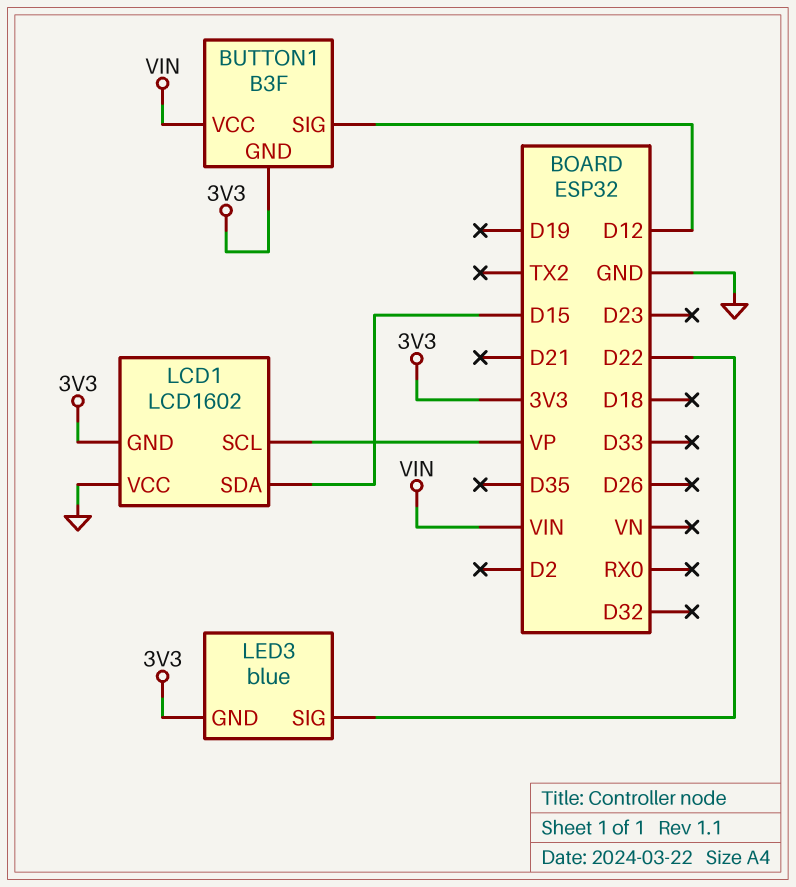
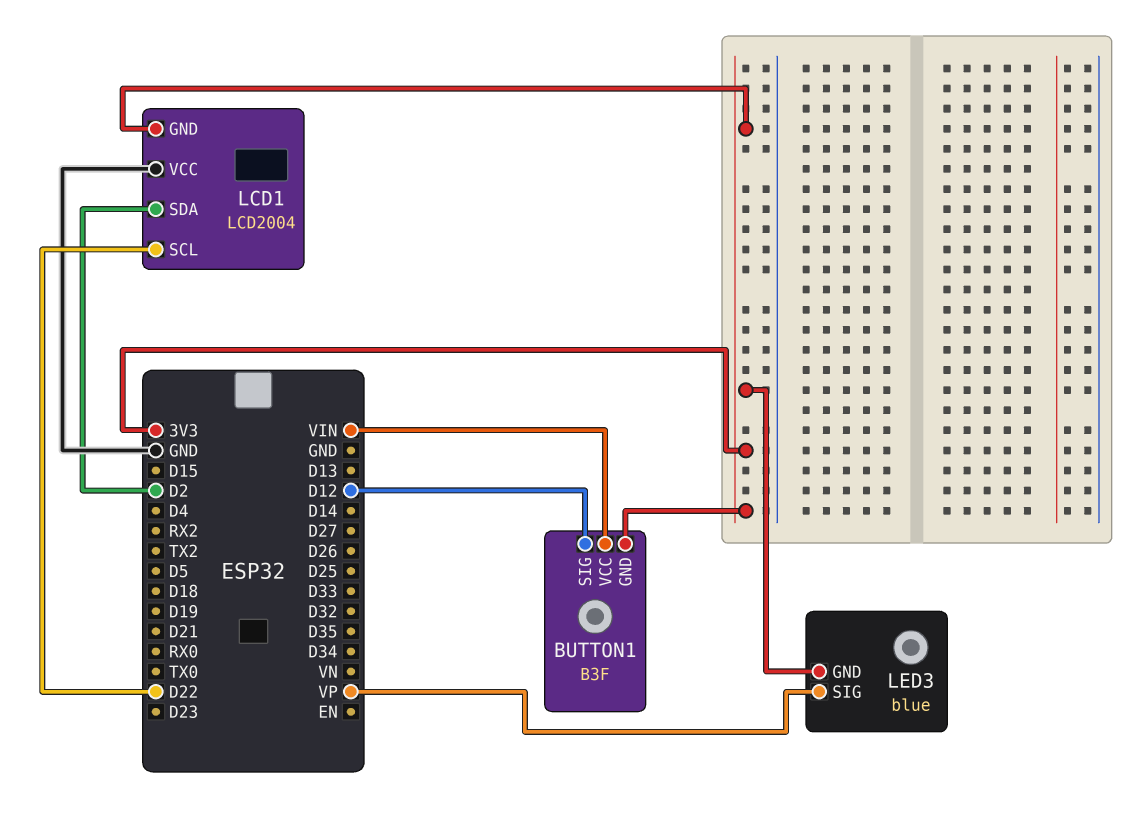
LCD1: LCD1602 -> LCD2004
LCD1 pin SCL: VP -> D22
LCD1 pin SDA: D15 -> D2
LED3 pin SIG: D22 -> VP

